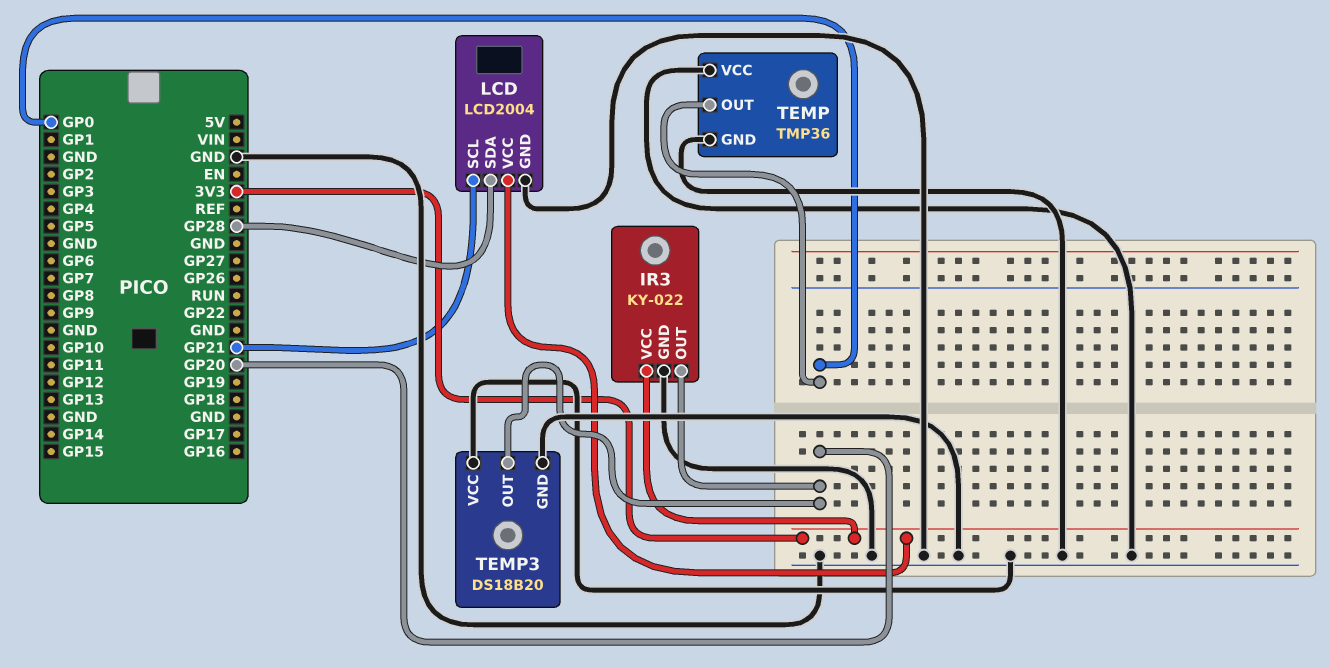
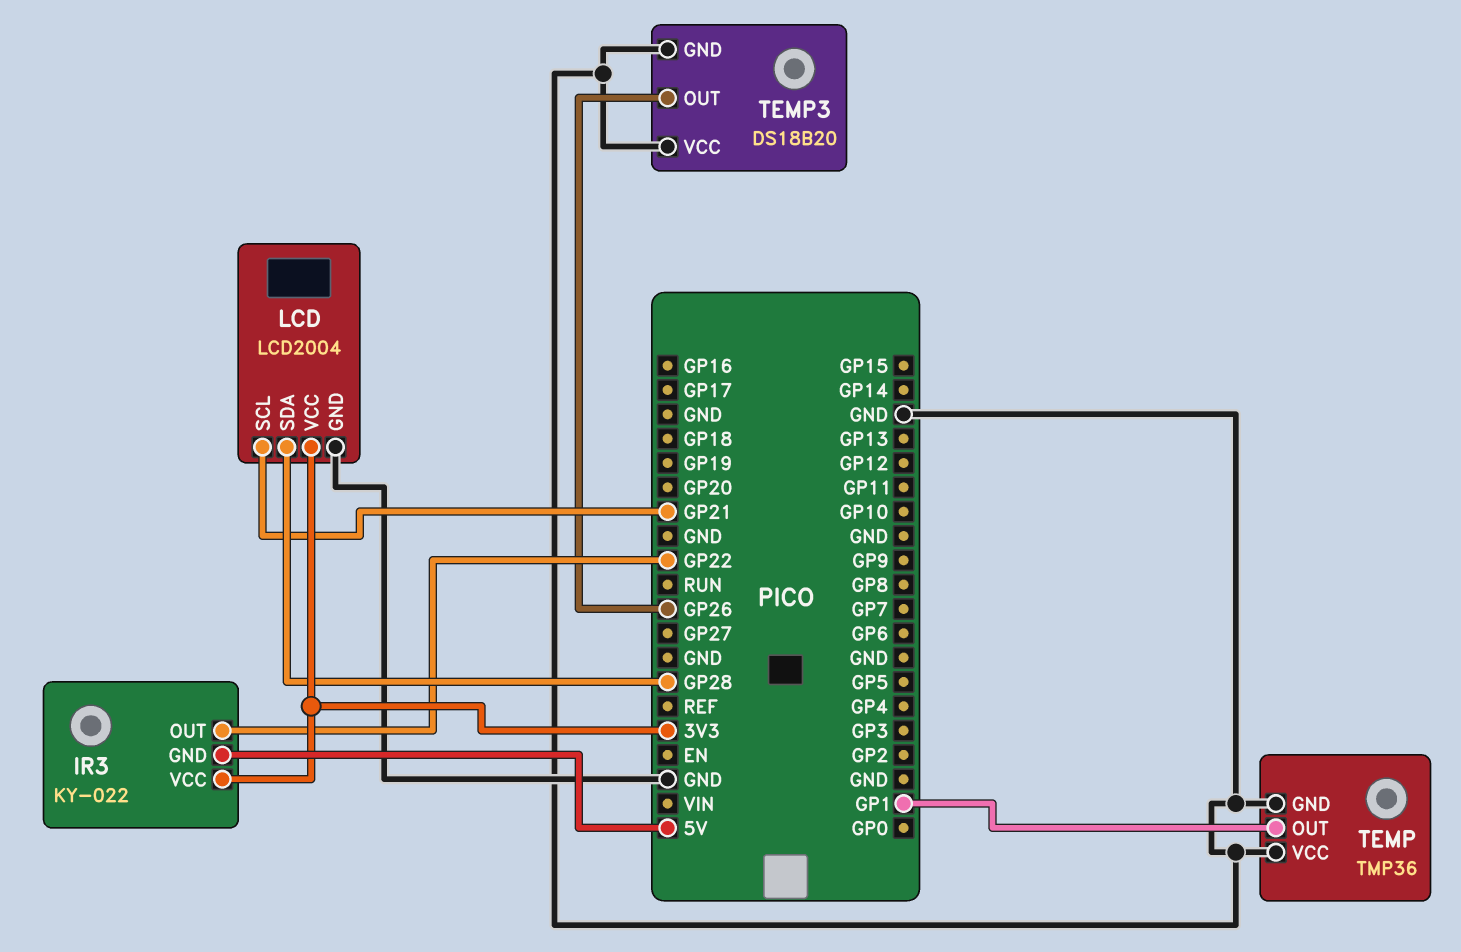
IR3 pin GND: GND -> 5V
IR3 pin OUT: GP20 -> GP22
TEMP pin OUT: GP0 -> GP1
TEMP3 pin OUT: GP20 -> GP26

